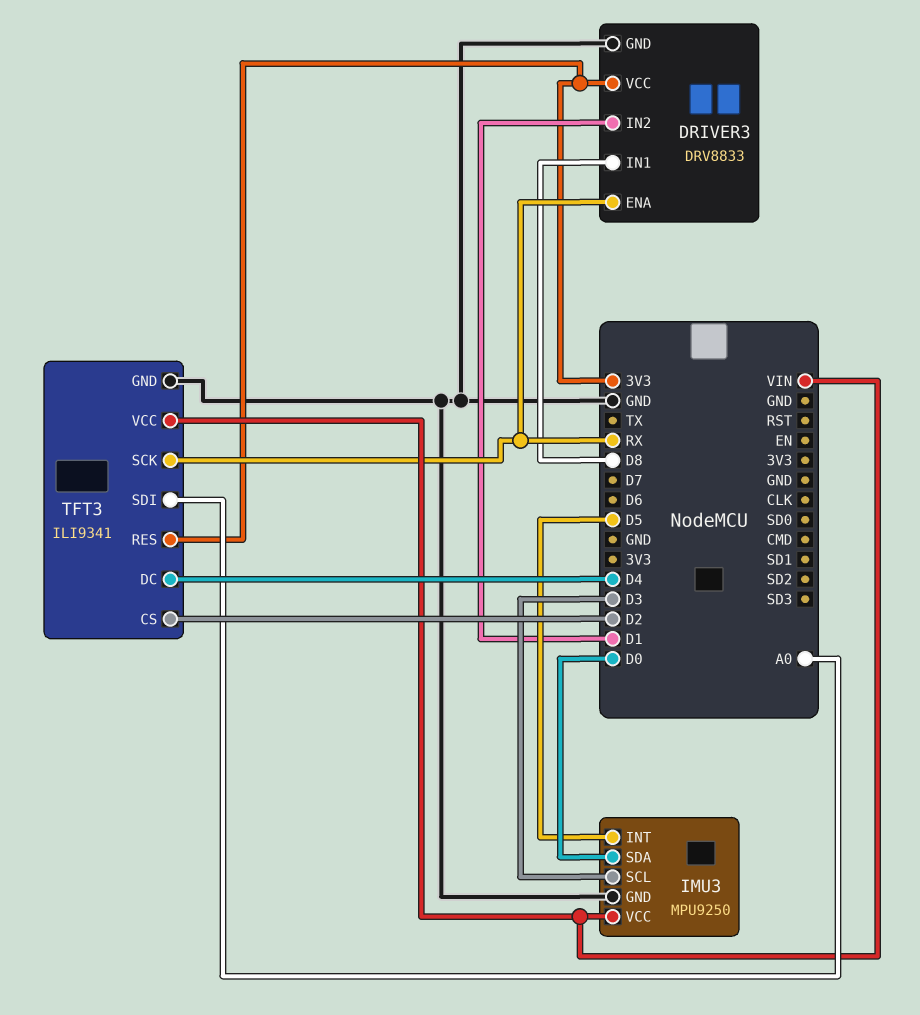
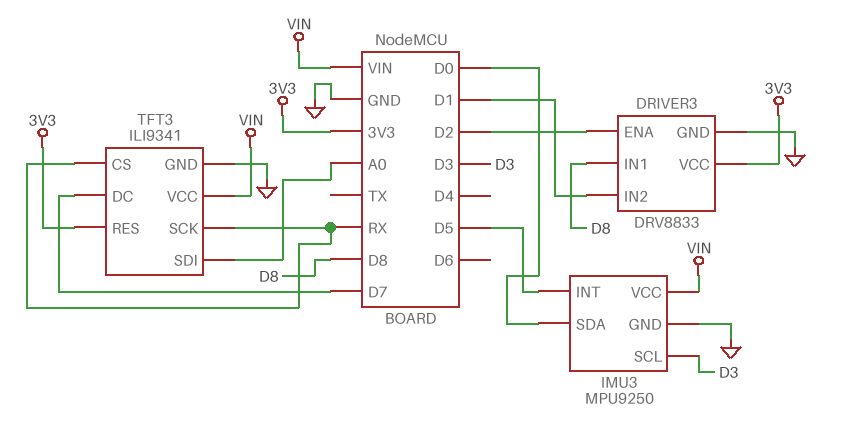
DRIVER3 pin ENA: RX -> D2
TFT3 pin CS: D2 -> RX
TFT3 pin DC: D4 -> D7

